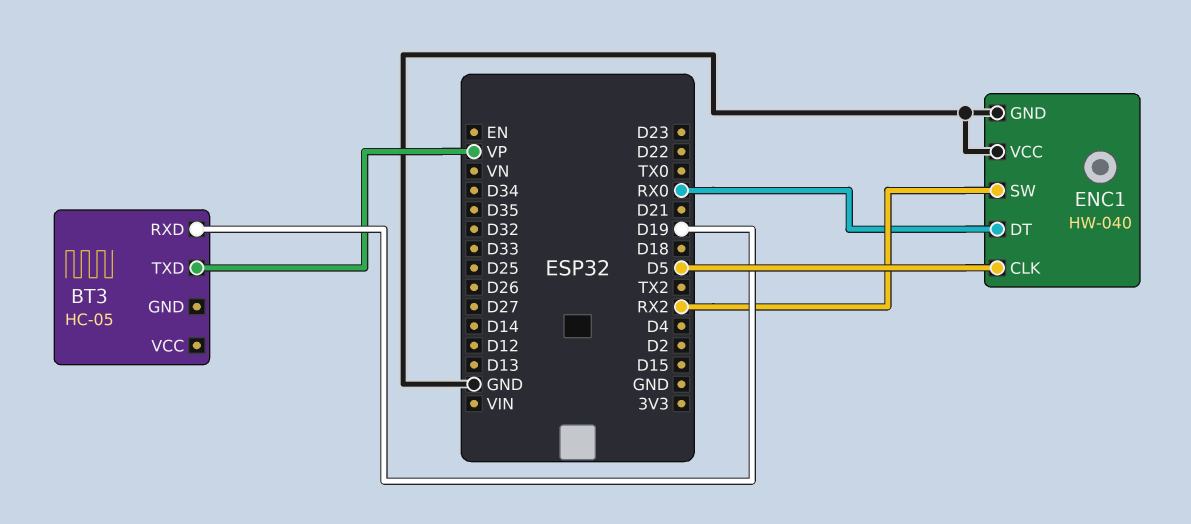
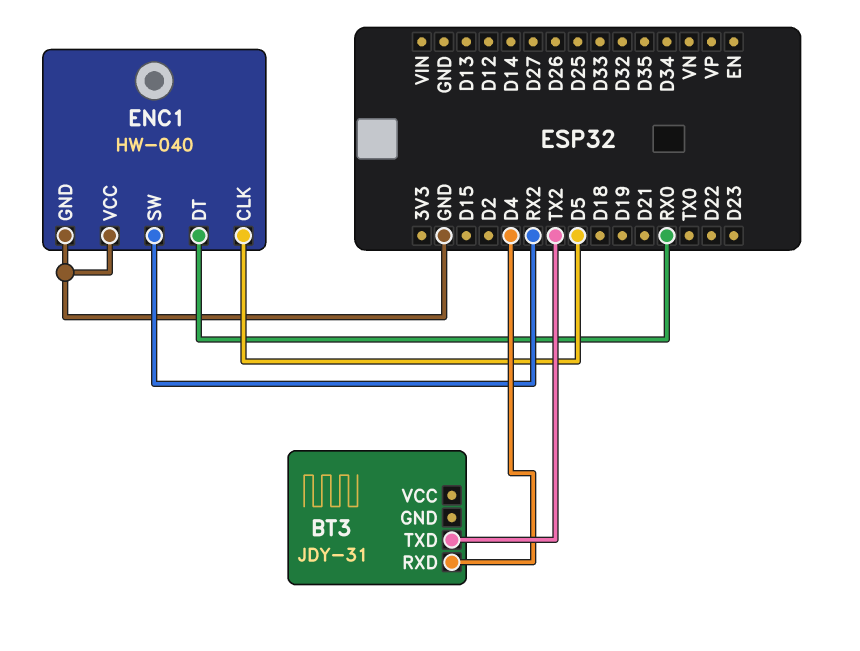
BT3: HC-05 -> JDY-31
BT3 pin RXD: D19 -> D4
BT3 pin TXD: VP -> TX2

